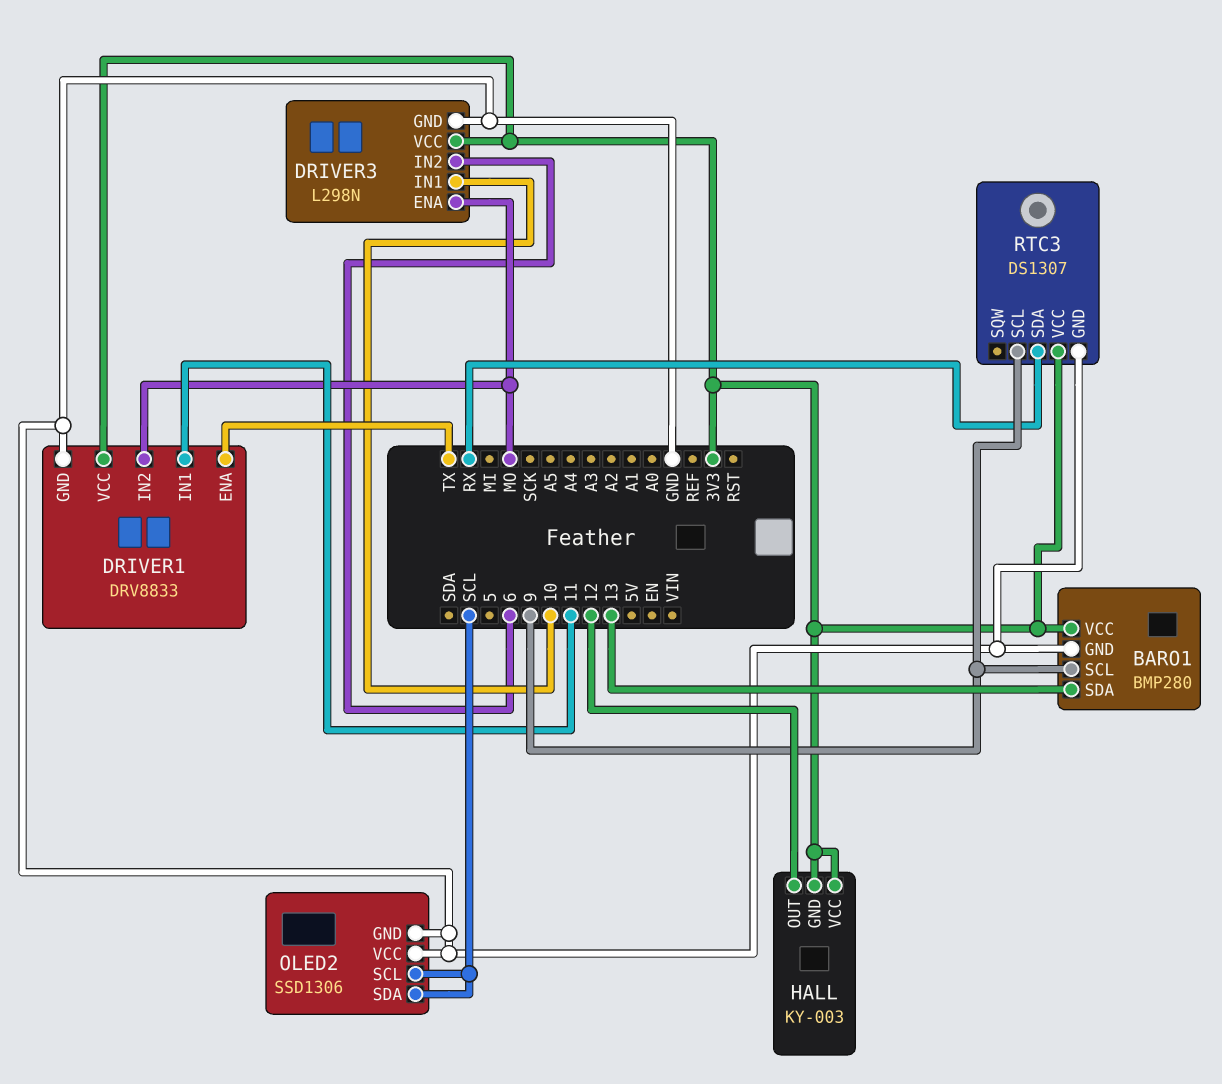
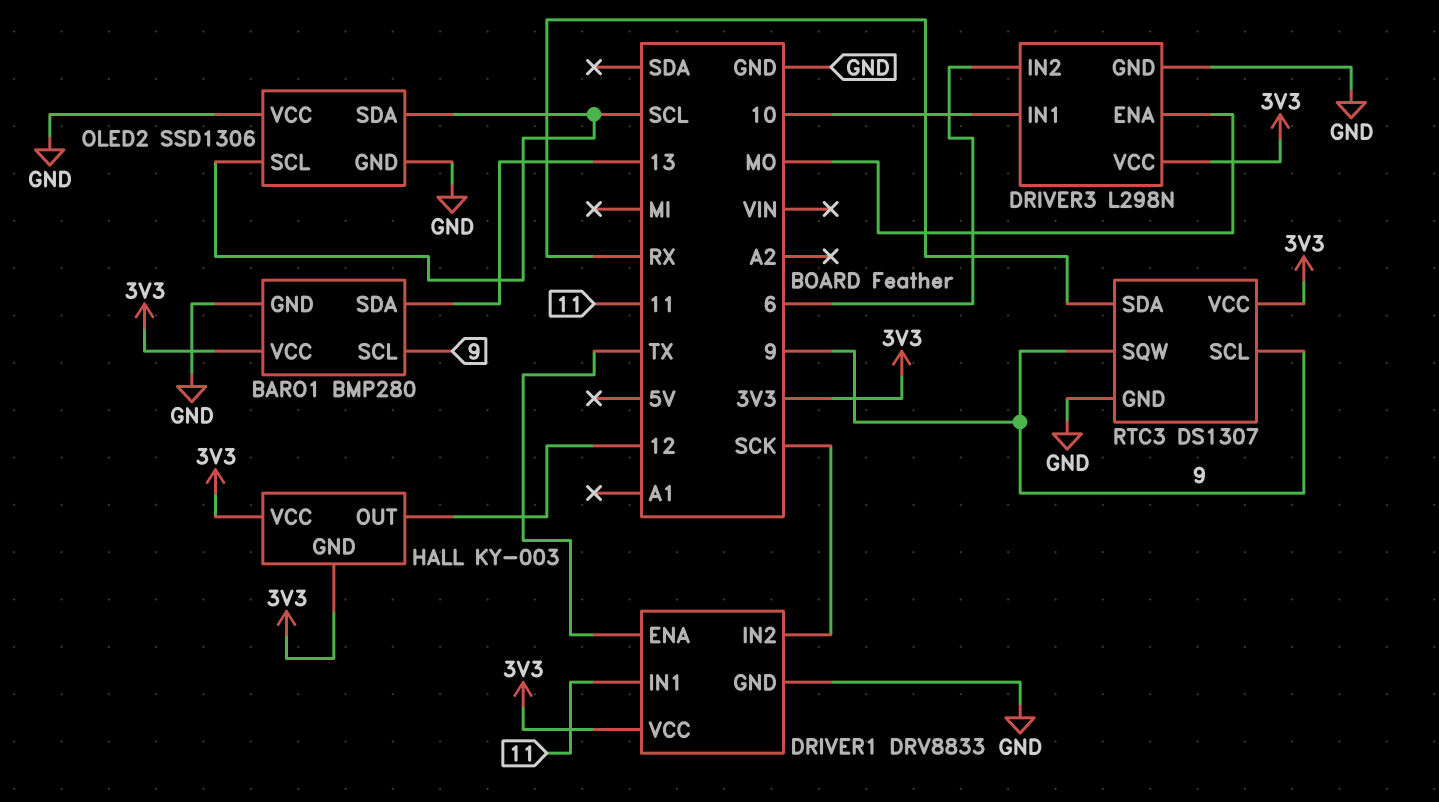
DRIVER1 pin IN2: MO -> SCK
RTC3 pin SQW: none -> 9

